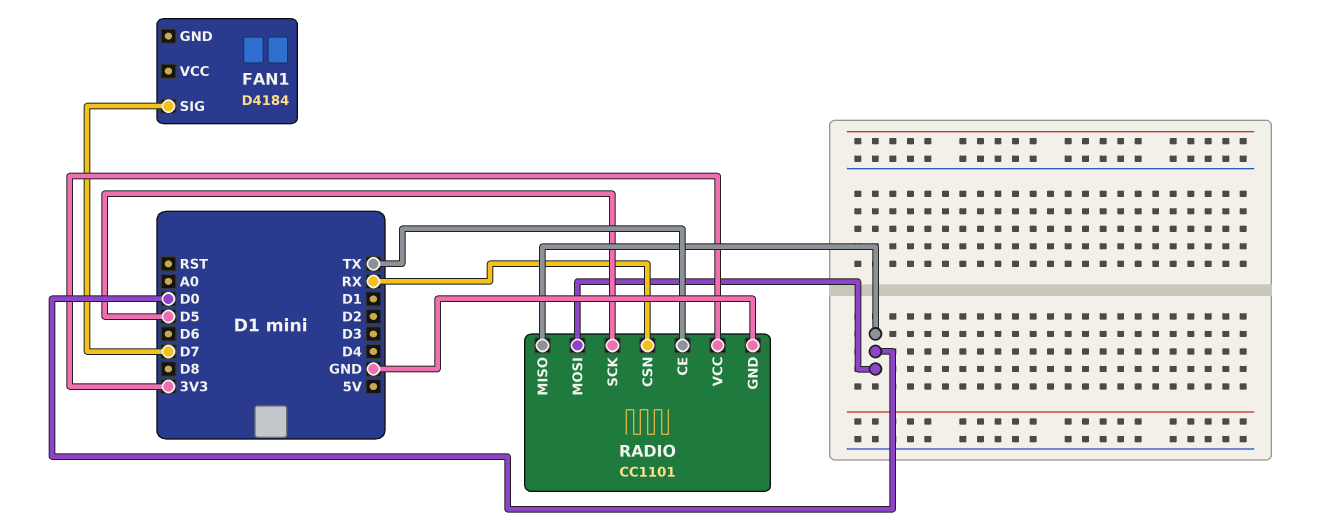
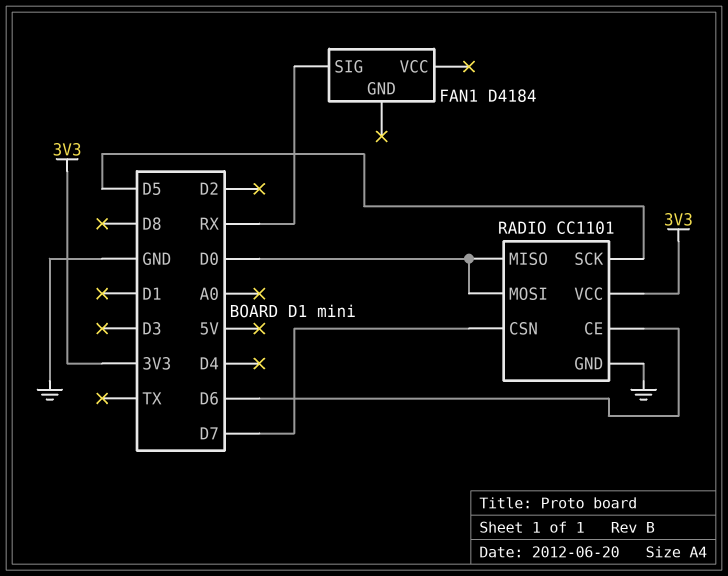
FAN1 pin SIG: D7 -> RX
RADIO pin CE: TX -> D6
RADIO pin CSN: RX -> D7

